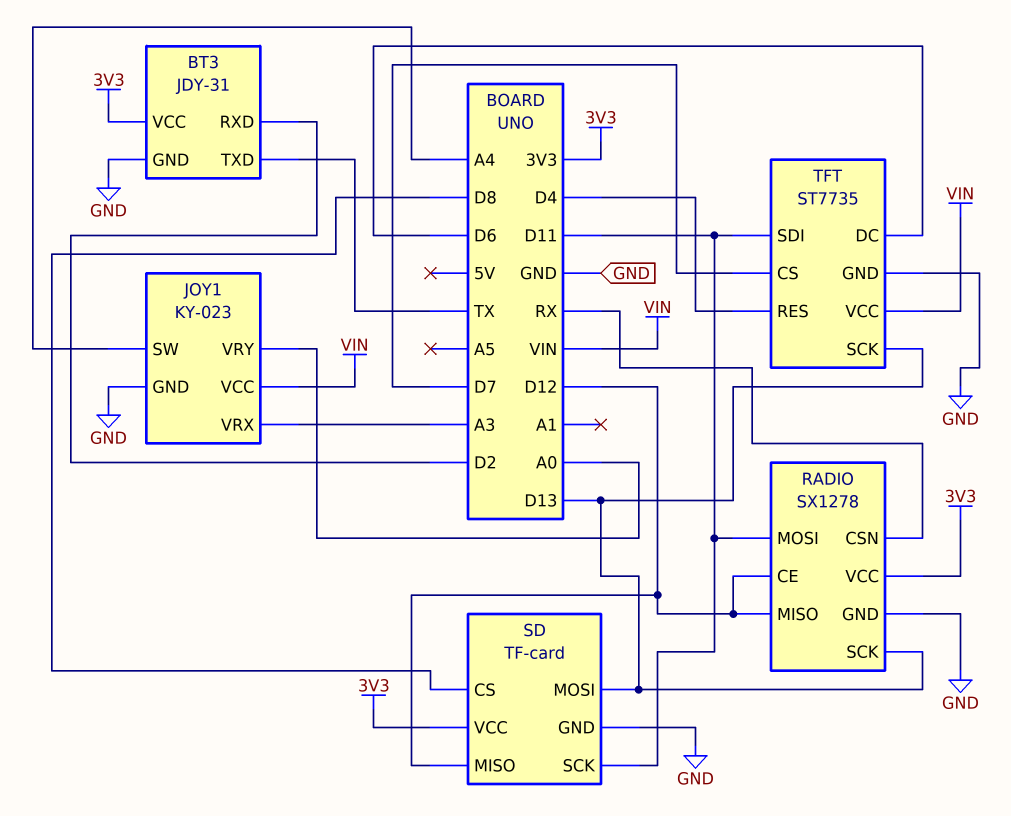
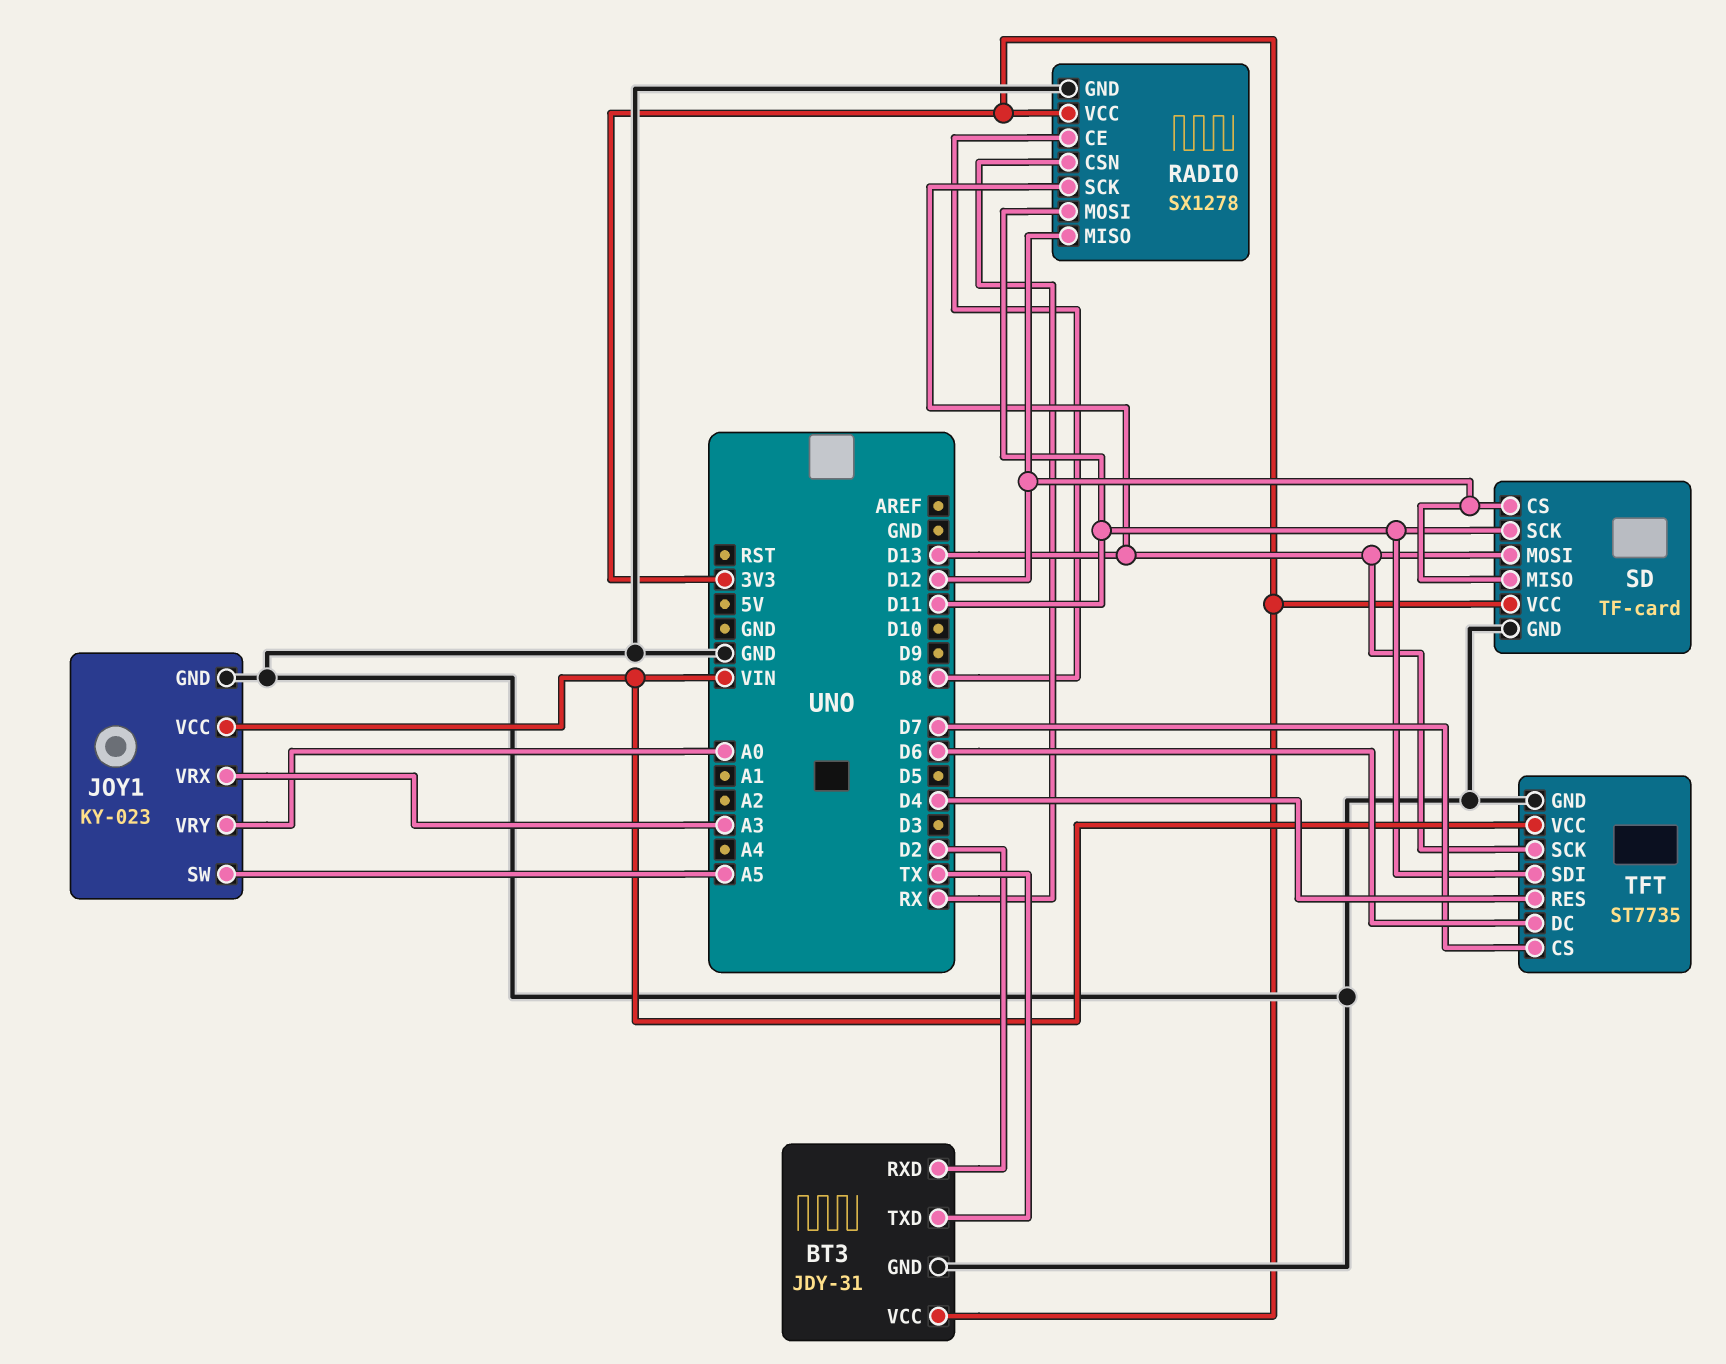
JOY1 pin SW: A4 -> A5
RADIO pin CE: D12 -> D8
SD pin CS: D8 -> D12

